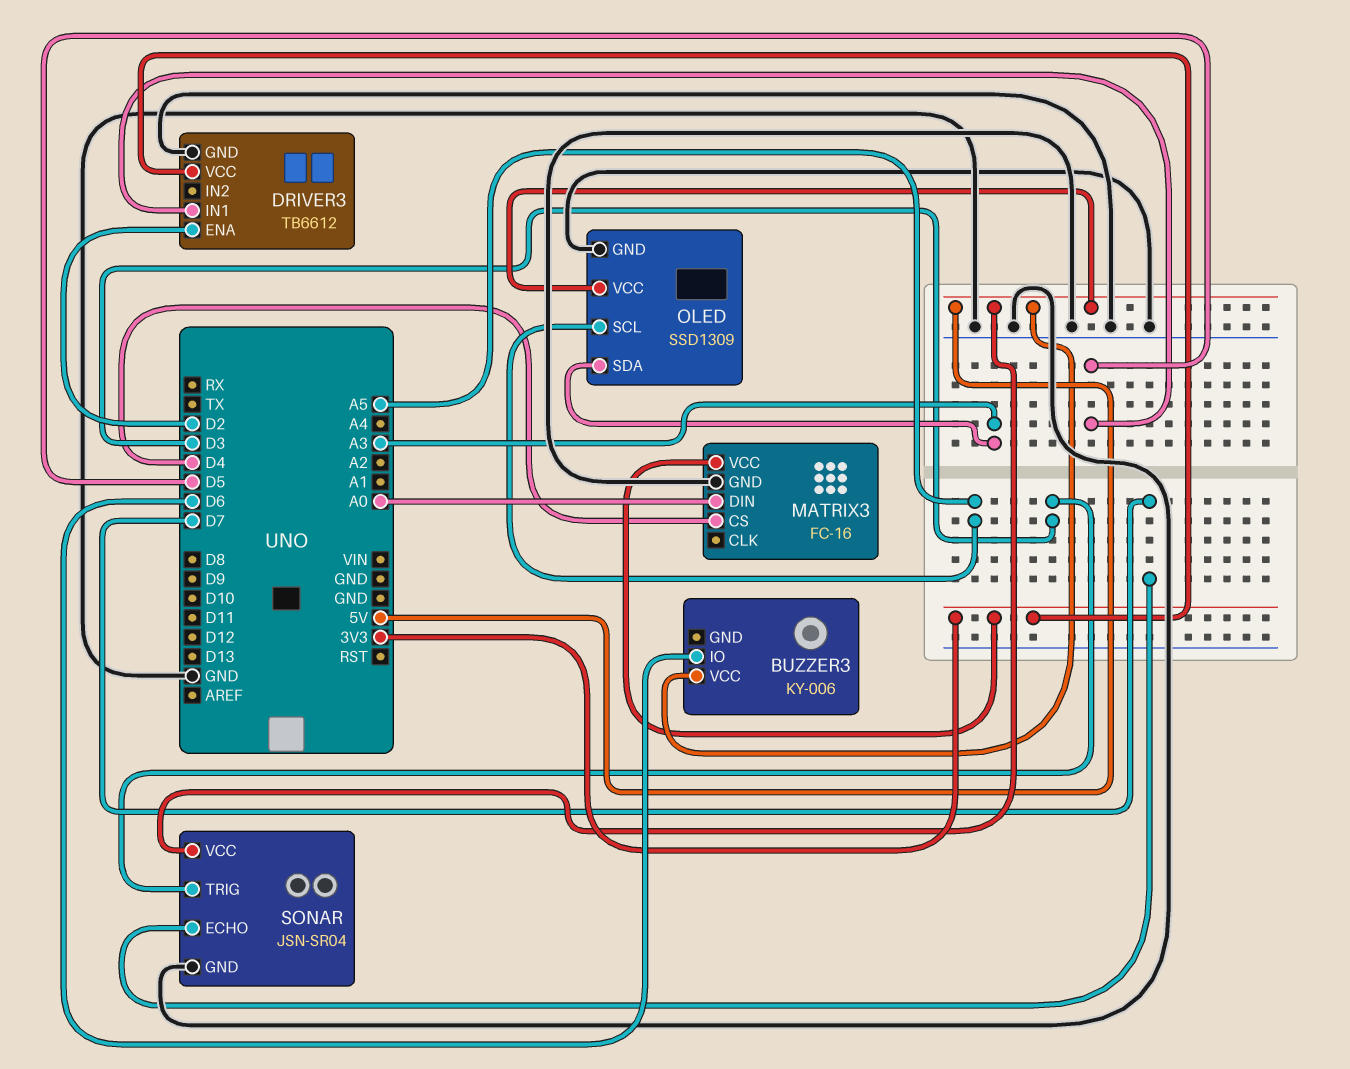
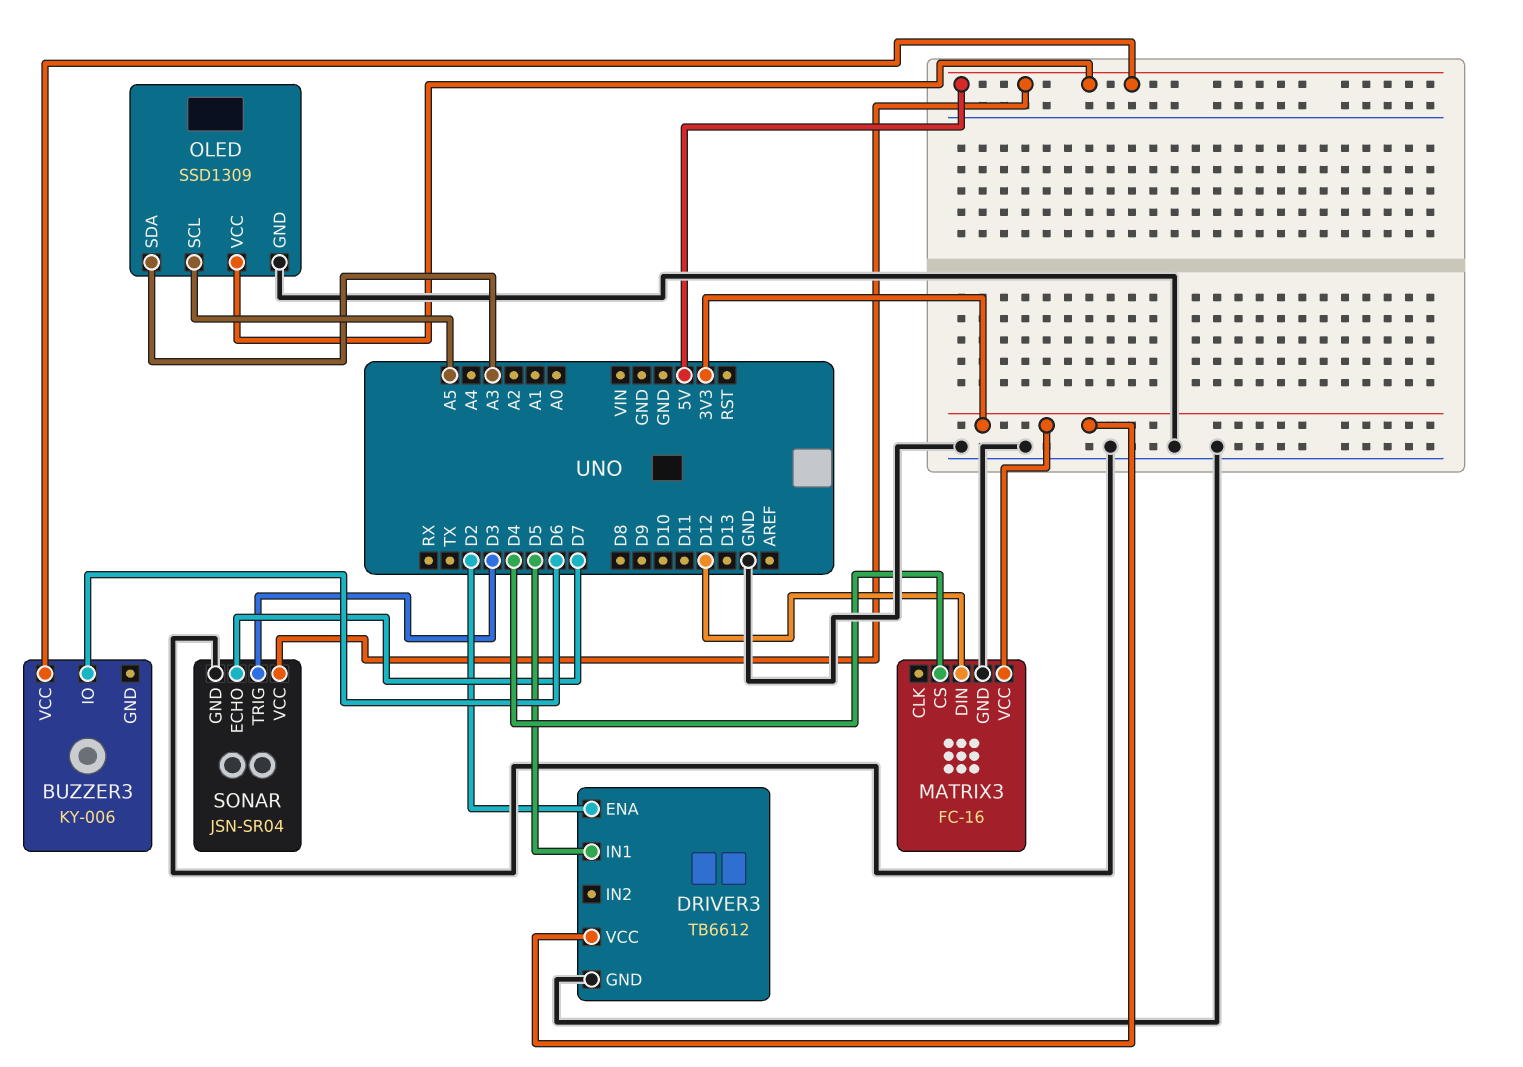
MATRIX3 pin DIN: A0 -> D12

